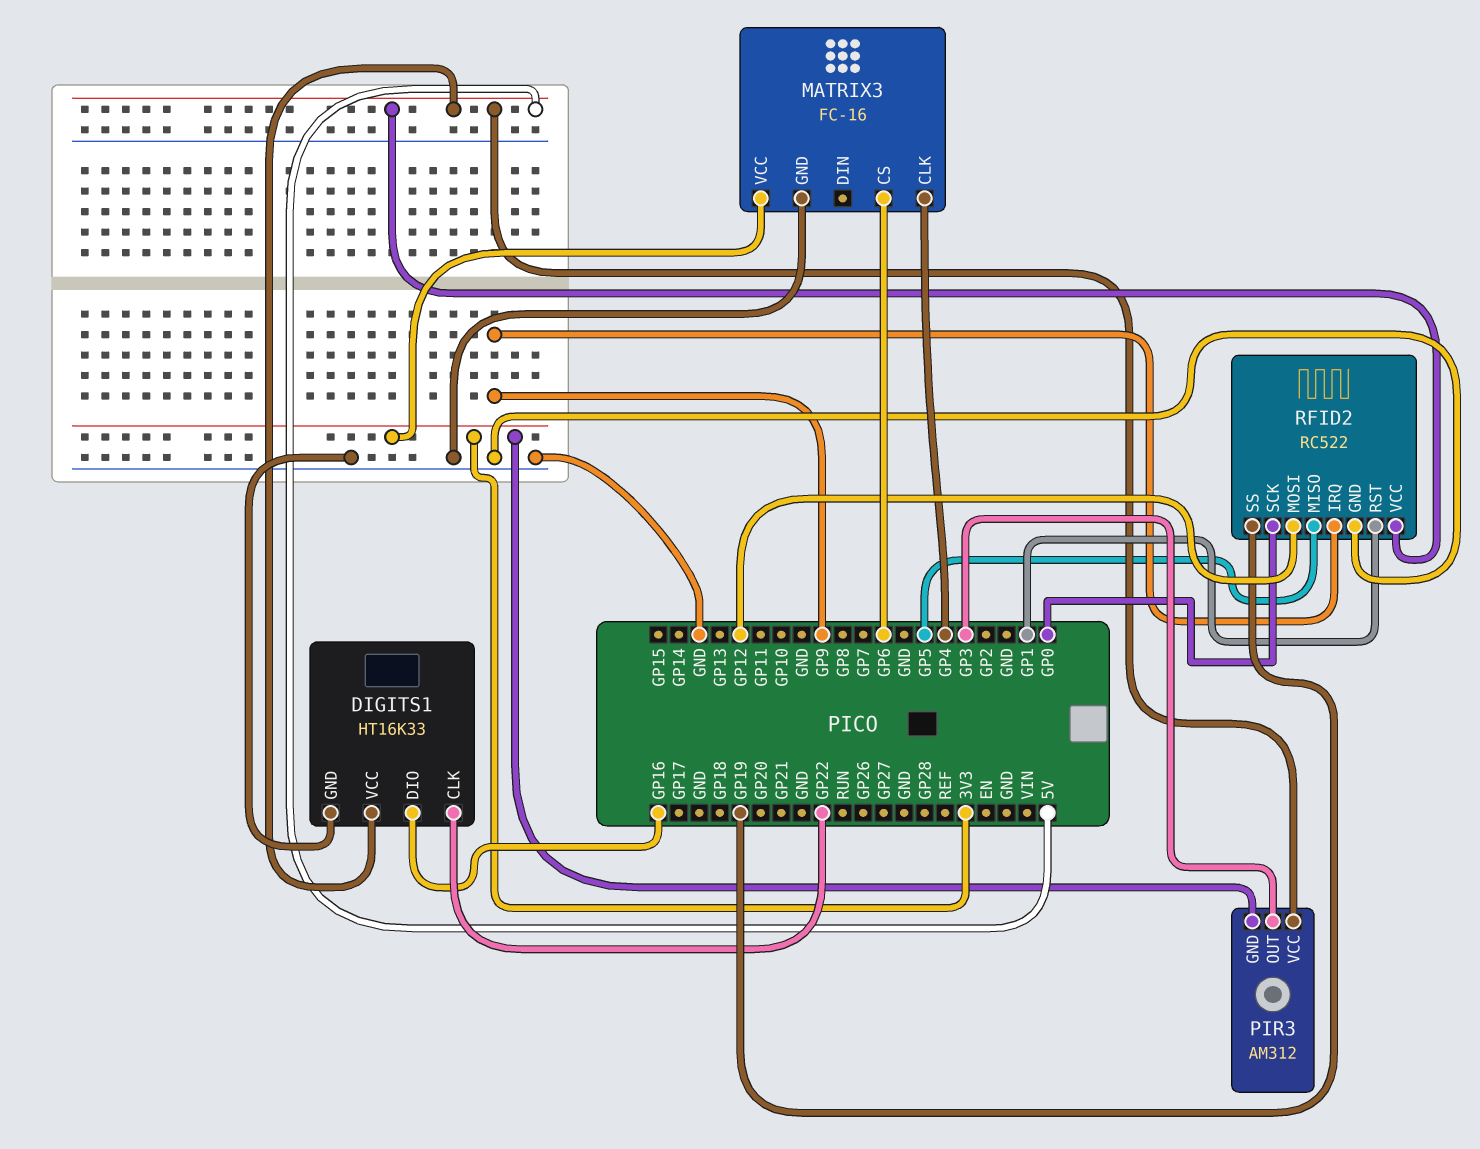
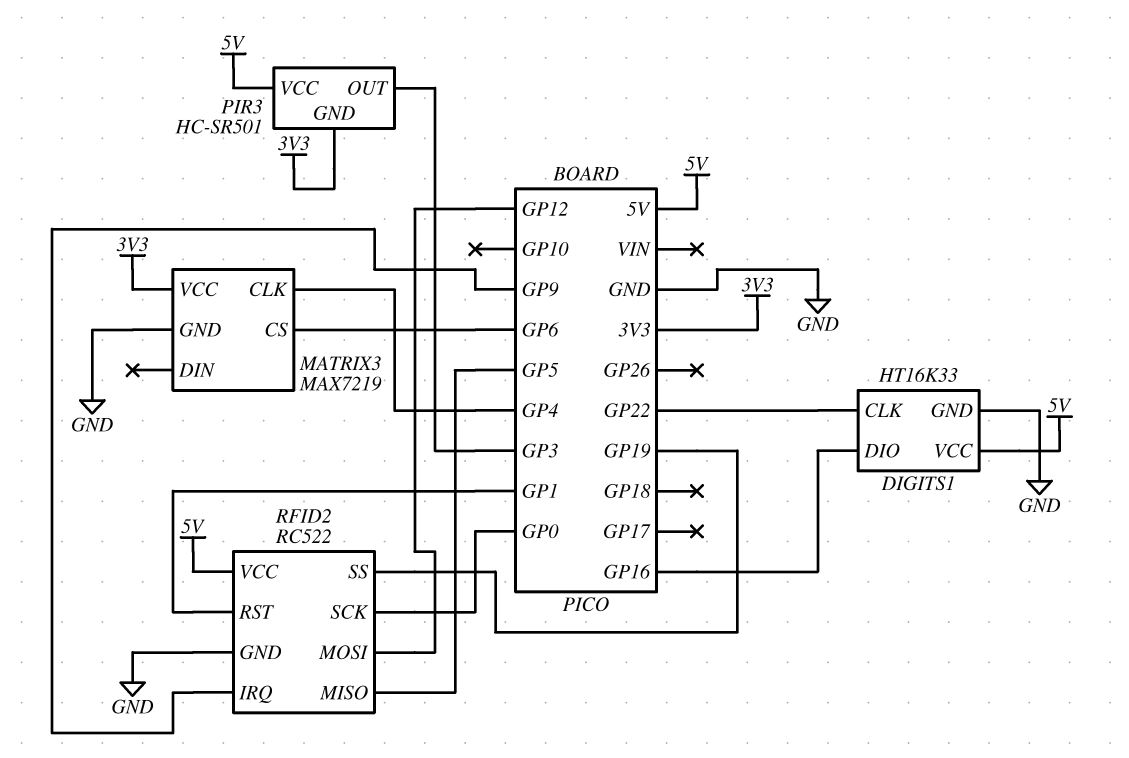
MATRIX3: FC-16 -> MAX7219
PIR3: AM312 -> HC-SR501

